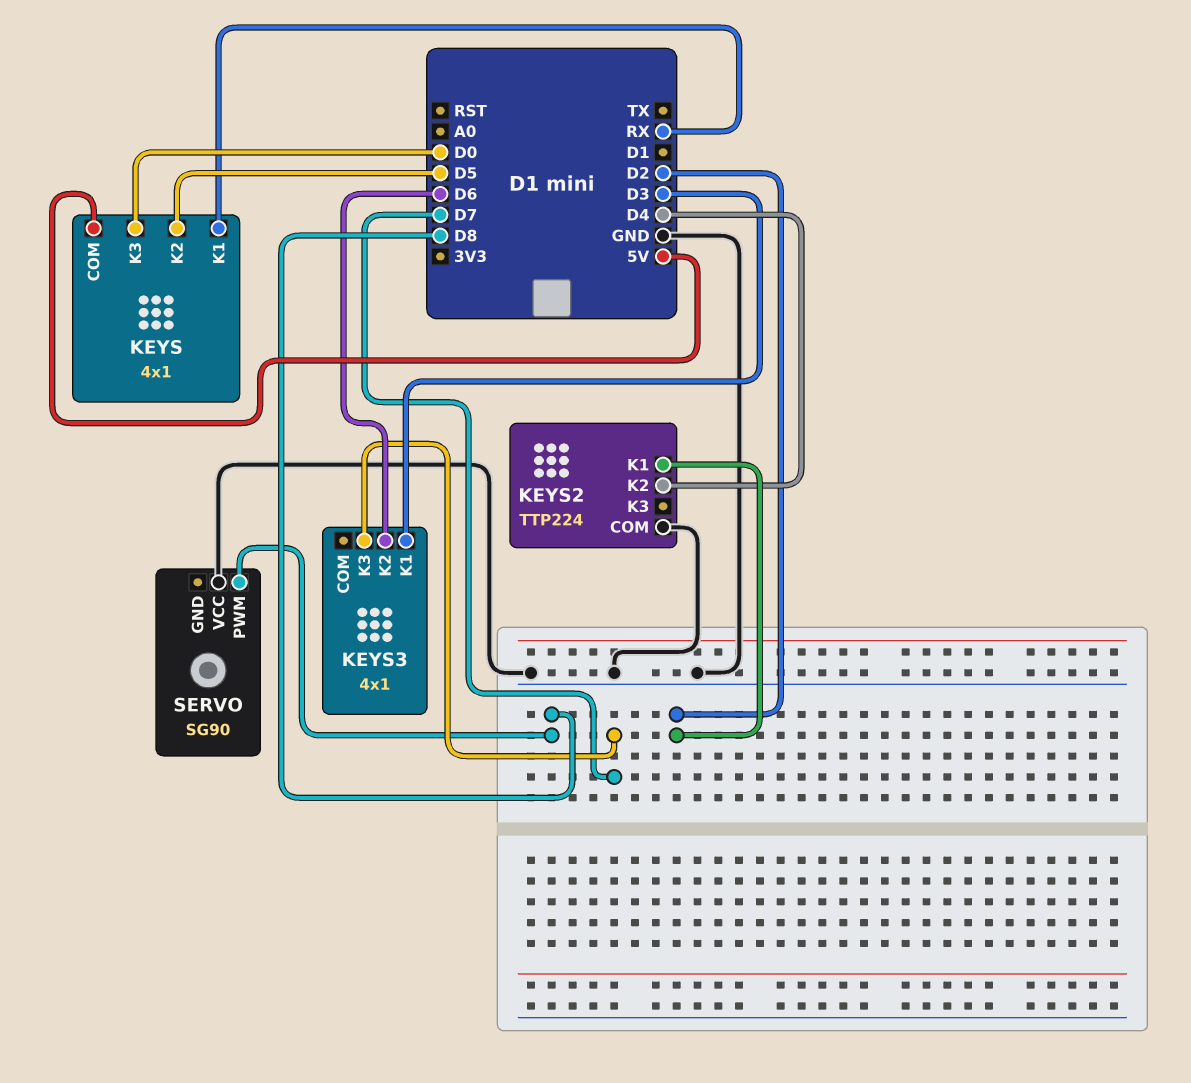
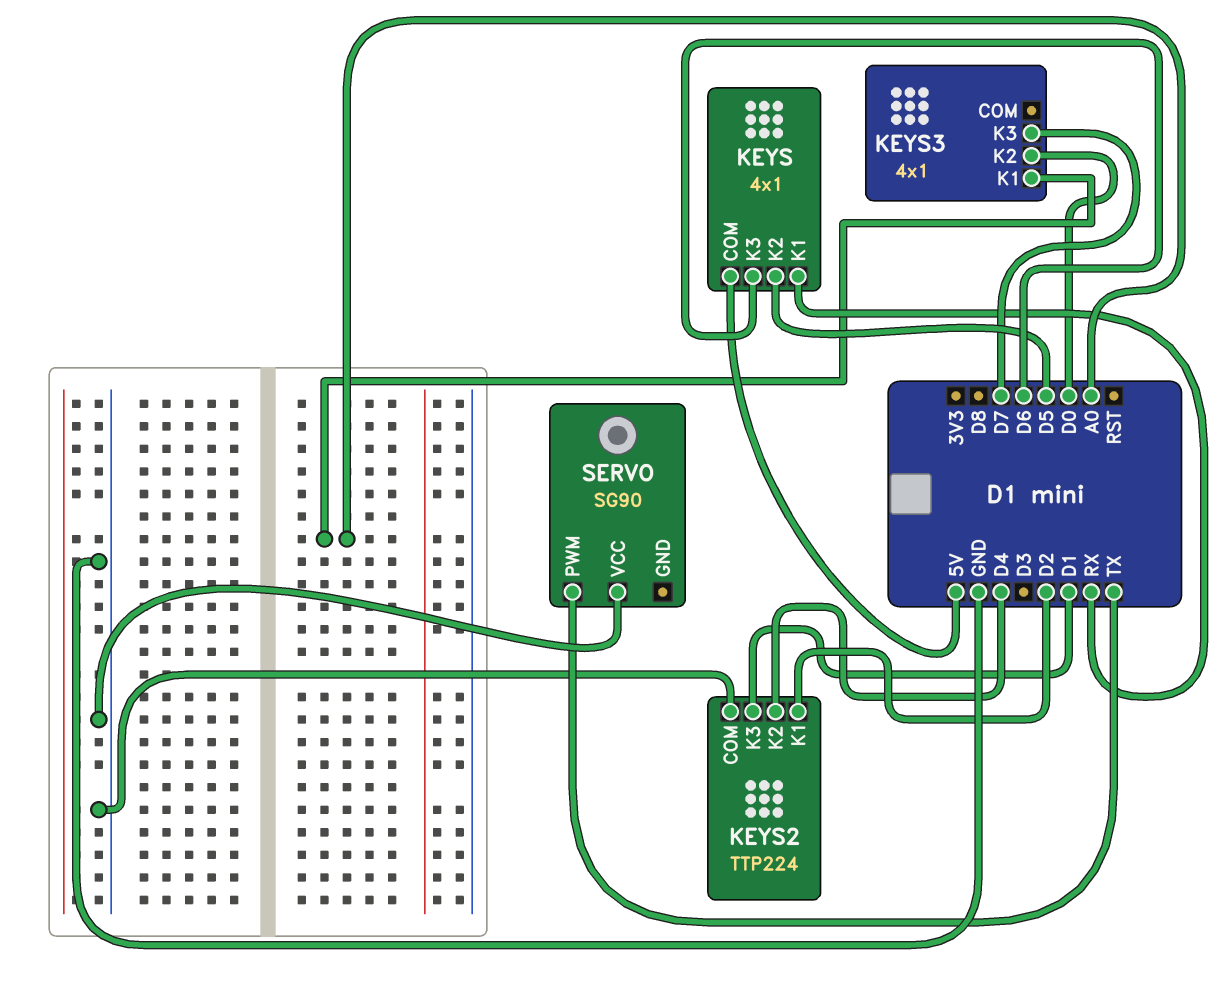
KEYS pin K3: D0 -> D6
KEYS2 pin K3: none -> D1
KEYS3 pin K1: D3 -> A0
KEYS3 pin K2: D6 -> D0
SERVO pin PWM: D8 -> TX

